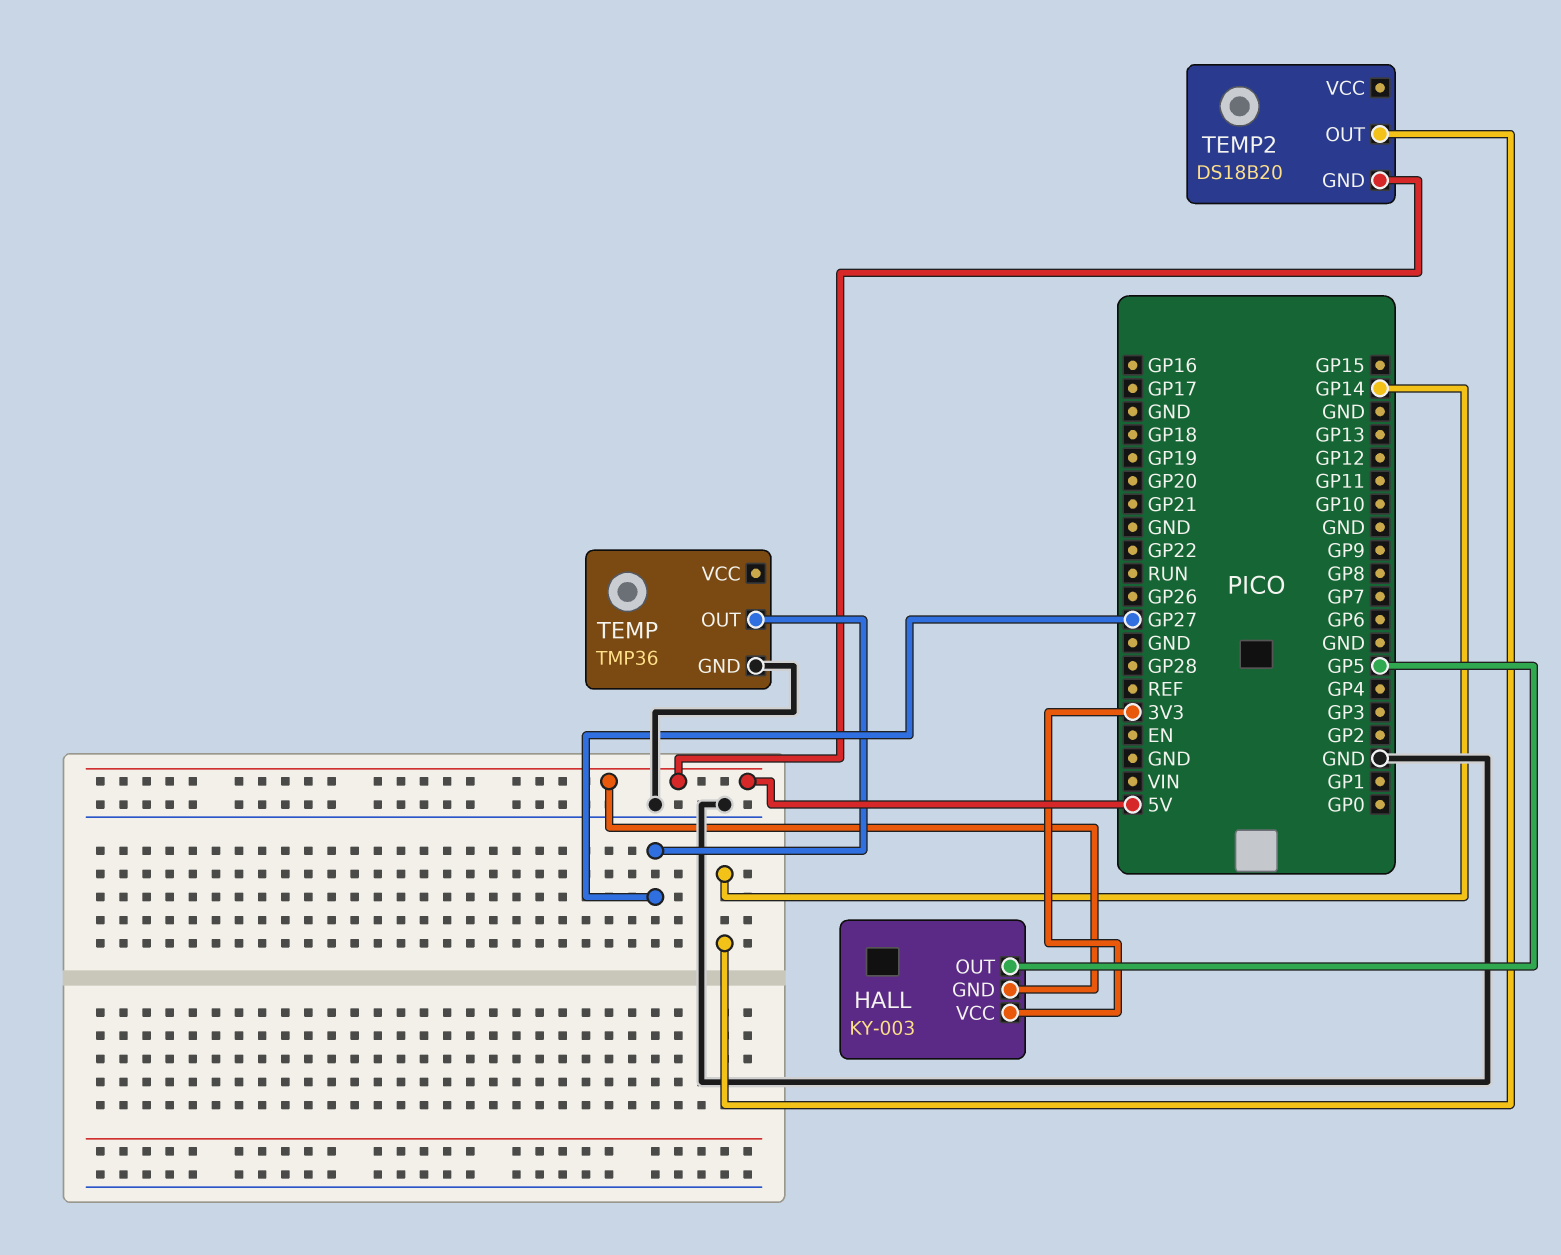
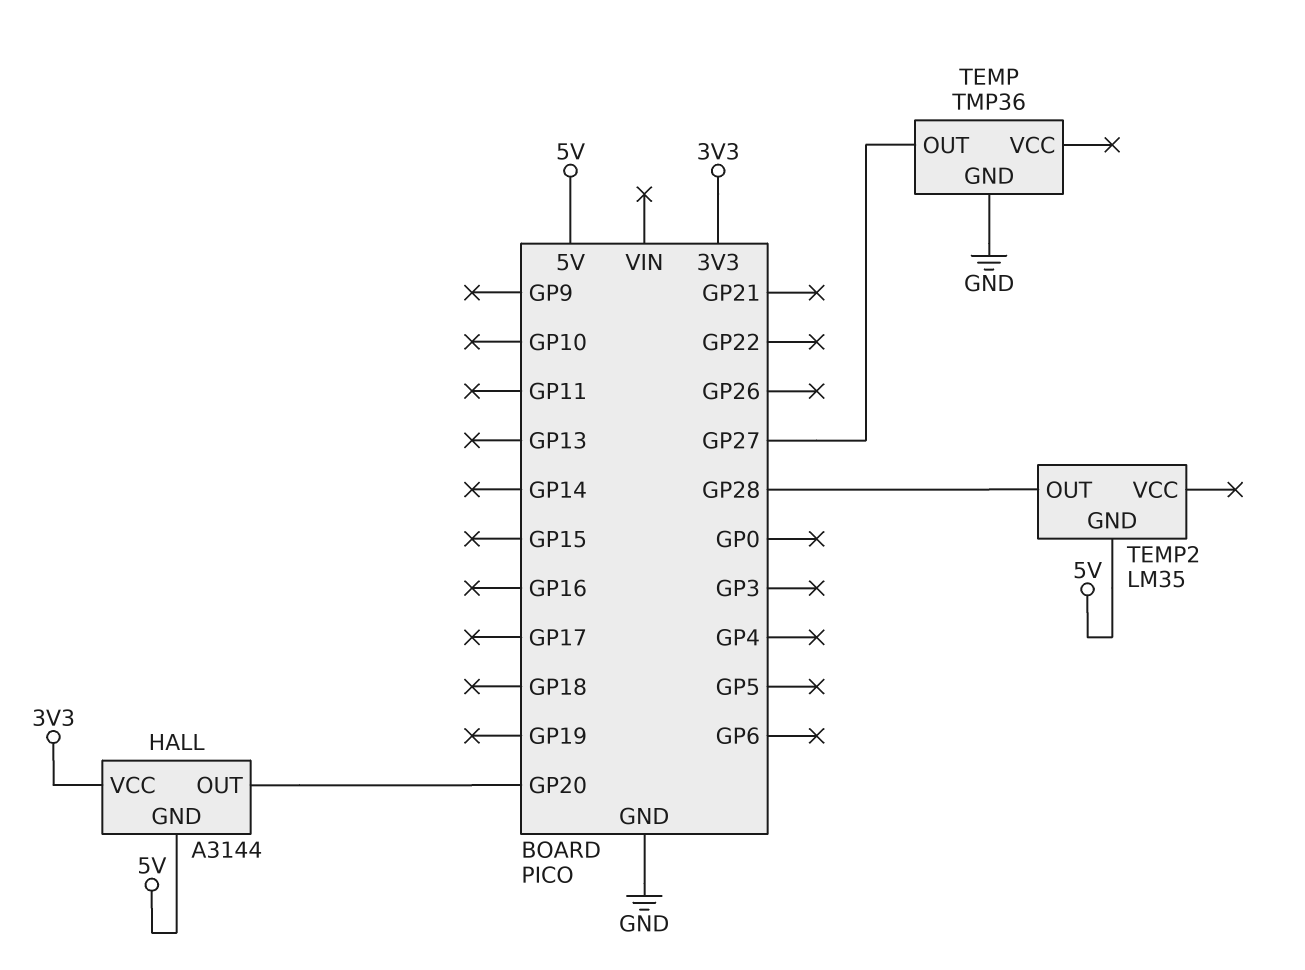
HALL: KY-003 -> A3144
HALL pin OUT: GP5 -> GP20
TEMP2: DS18B20 -> LM35
TEMP2 pin OUT: GP14 -> GP28

